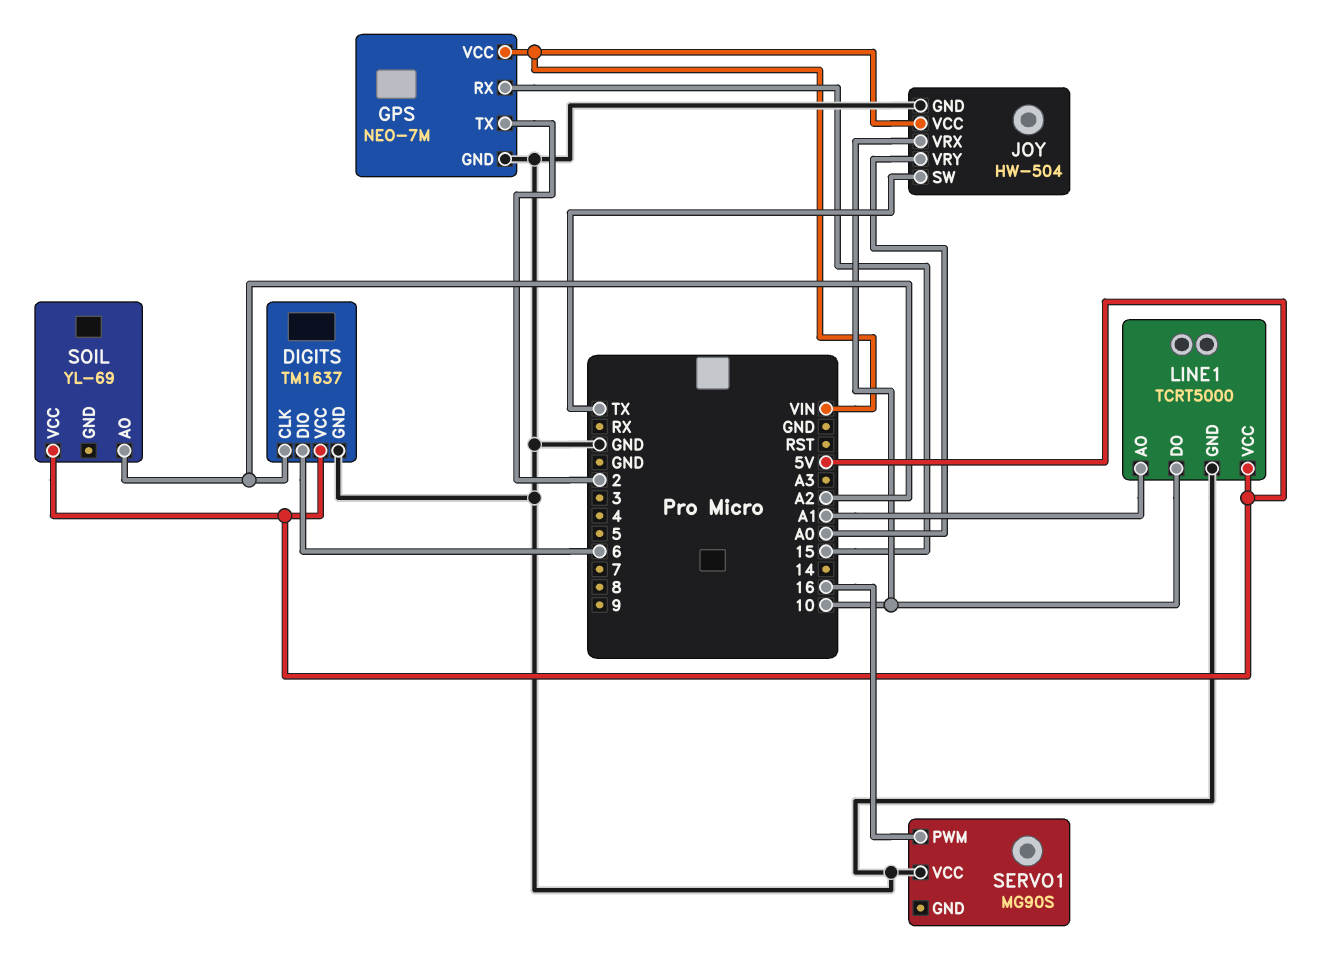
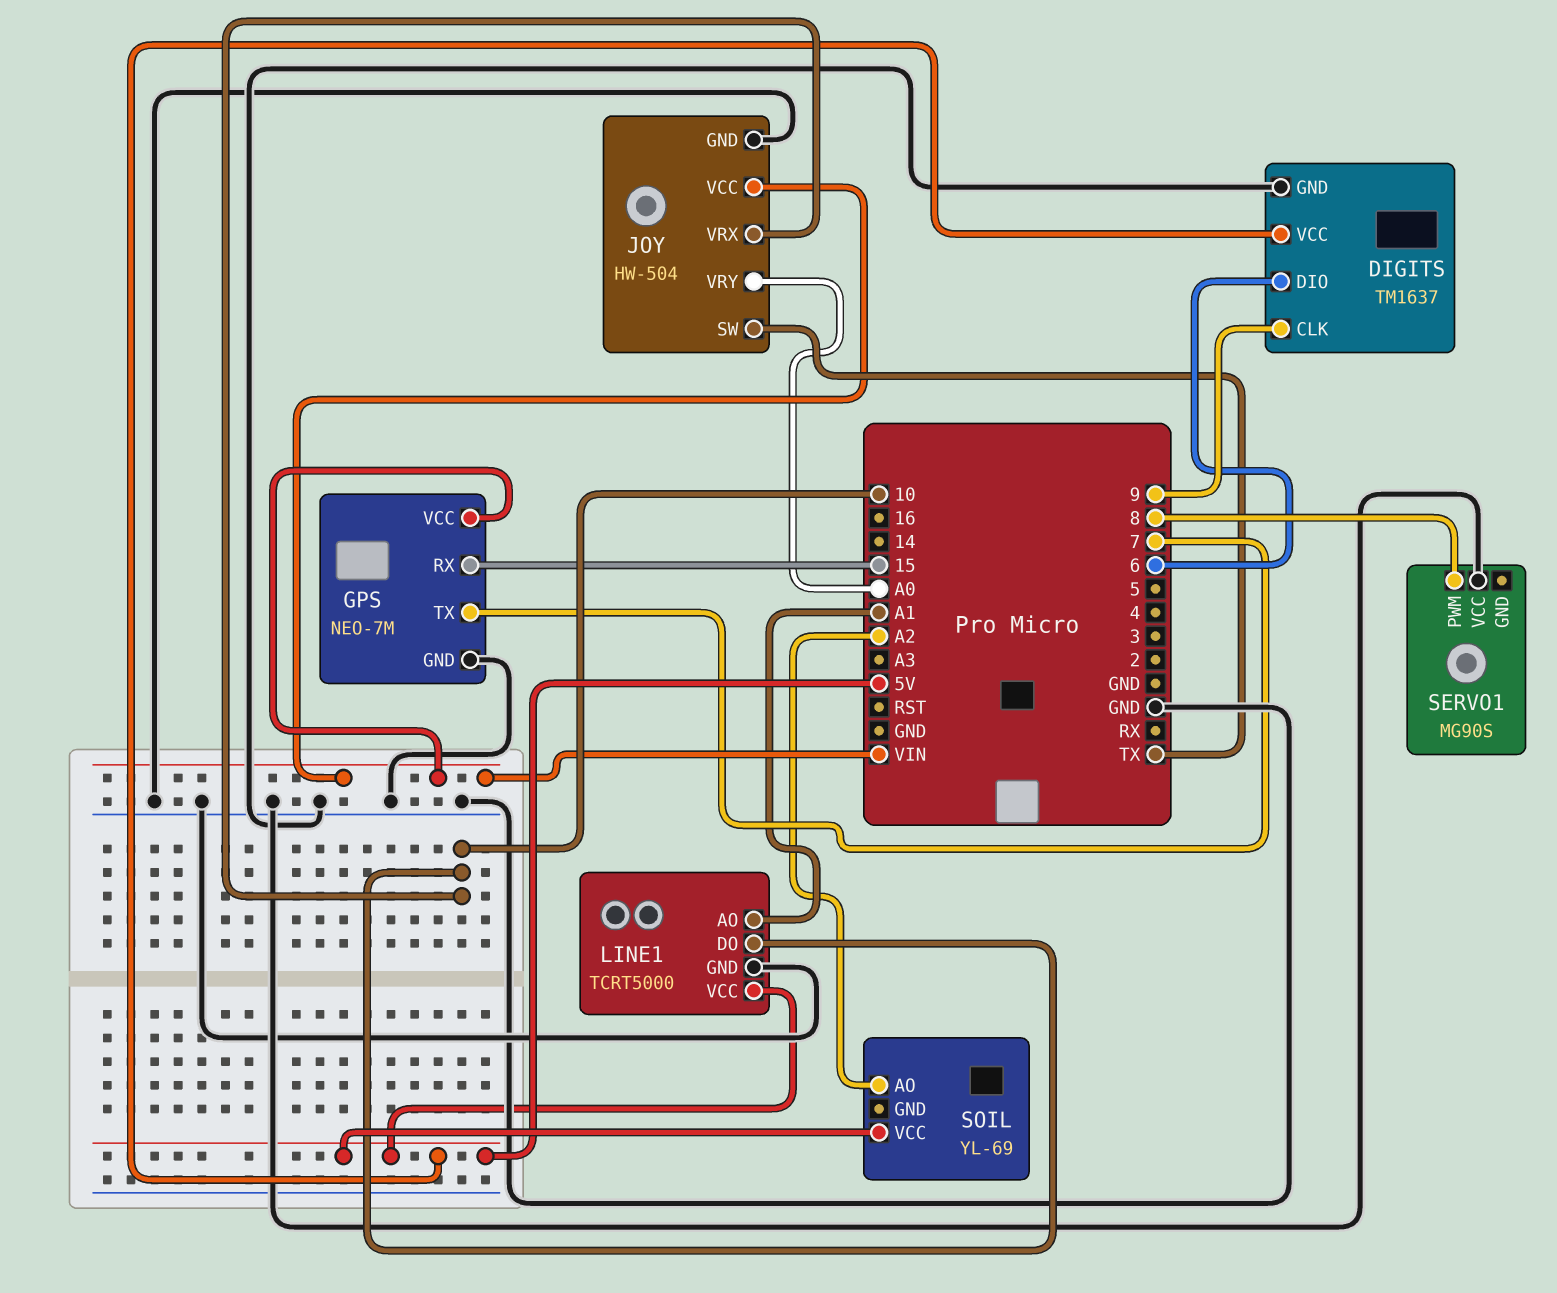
DIGITS pin CLK: A2 -> 9
GPS pin TX: 2 -> 7
SERVO1 pin PWM: 16 -> 8

